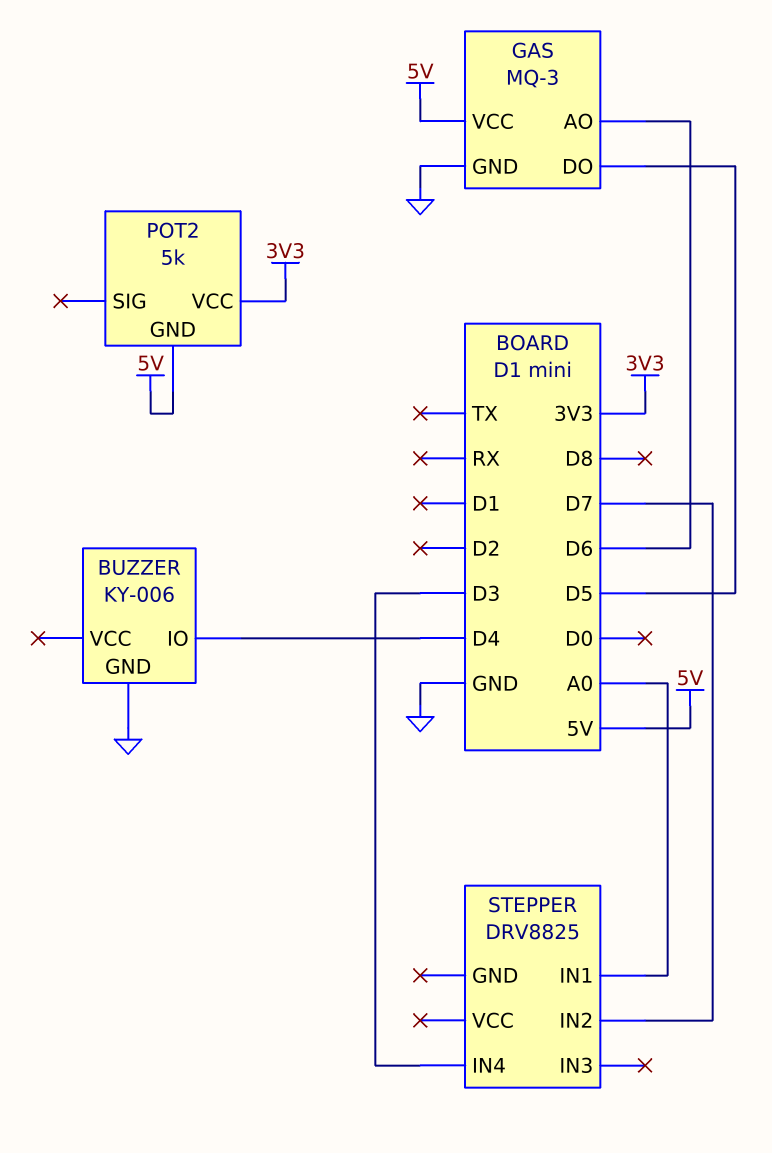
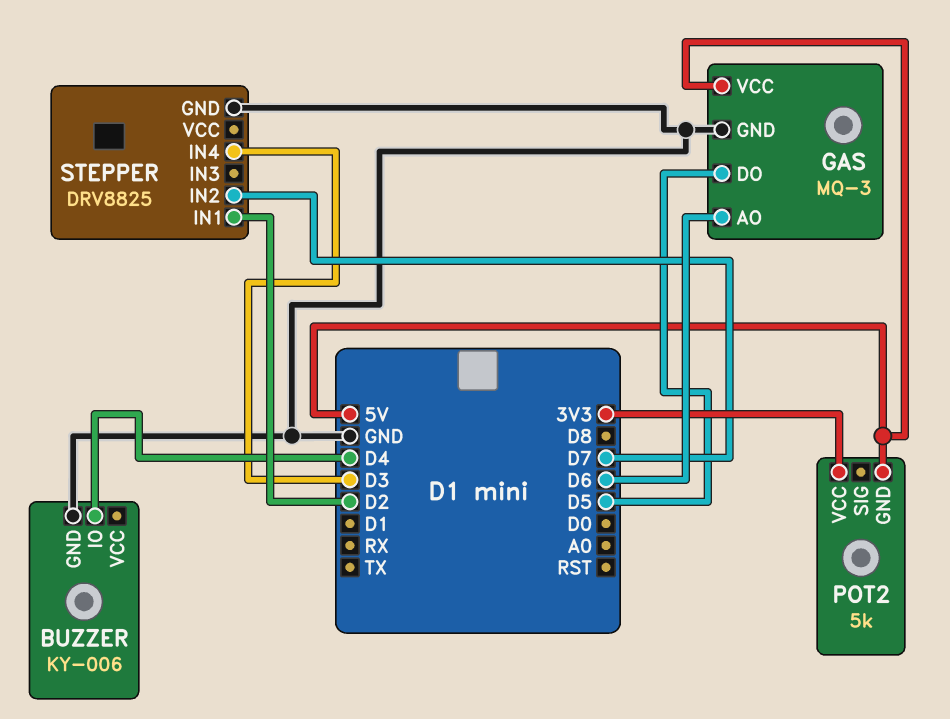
STEPPER pin GND: none -> GND
STEPPER pin IN1: A0 -> D2

